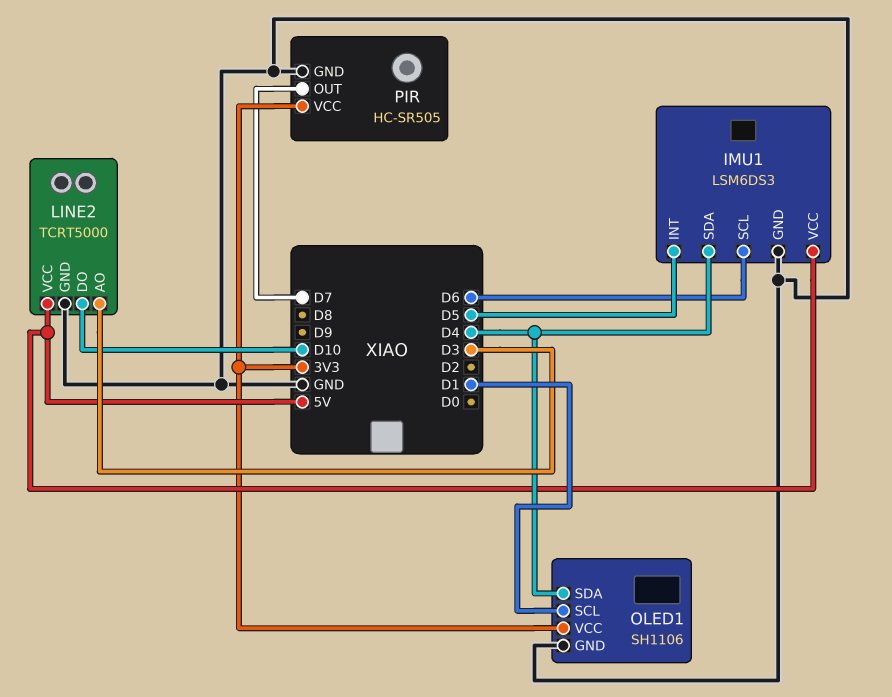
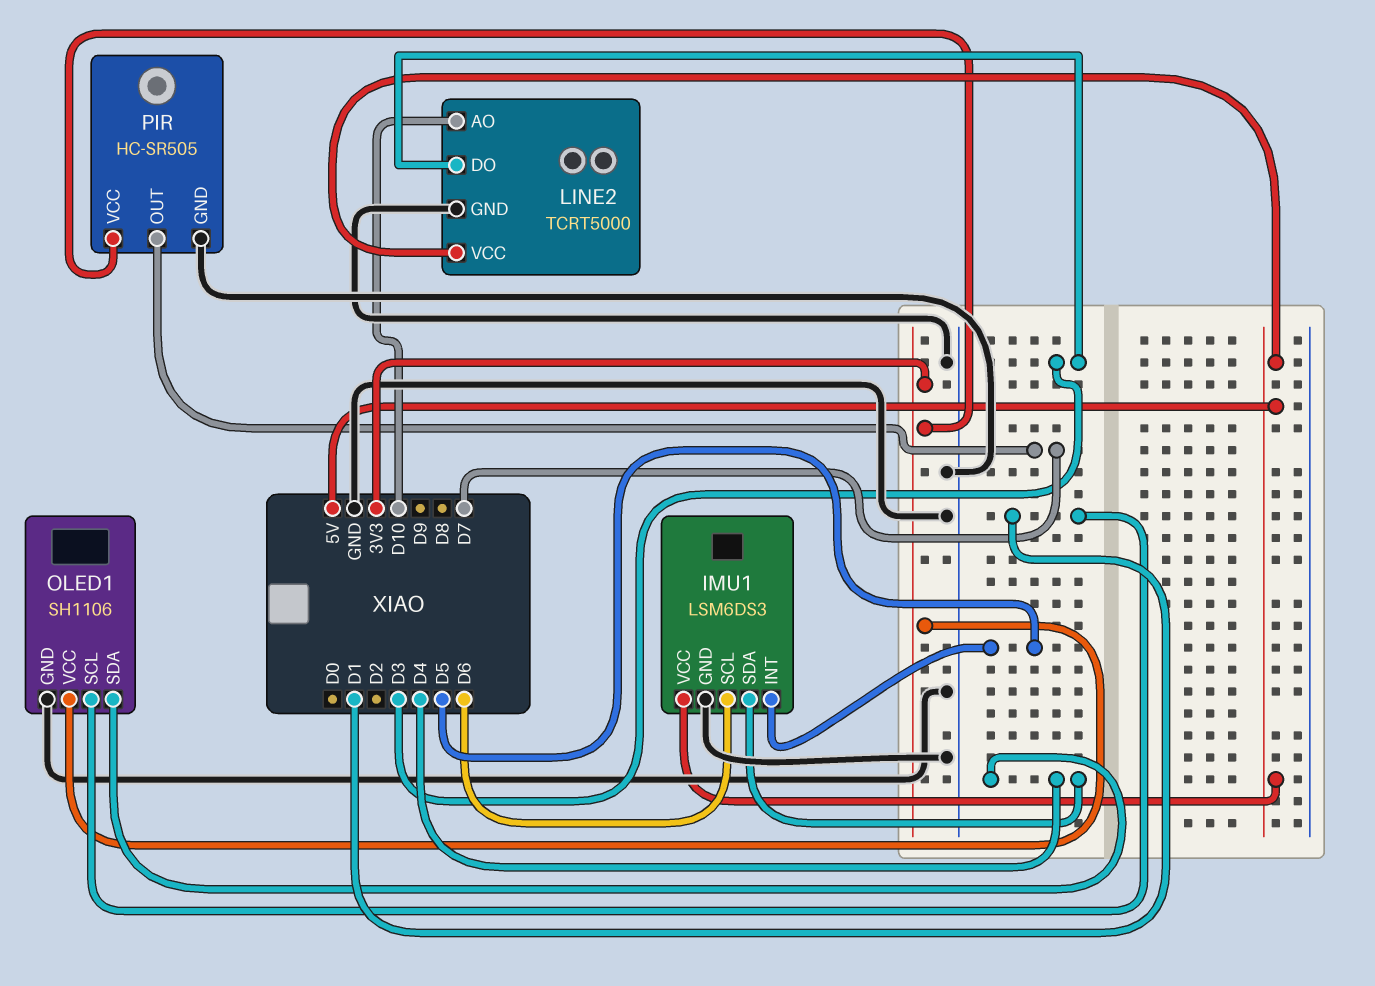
LINE2 pin AO: D3 -> D10
LINE2 pin DO: D10 -> D3

